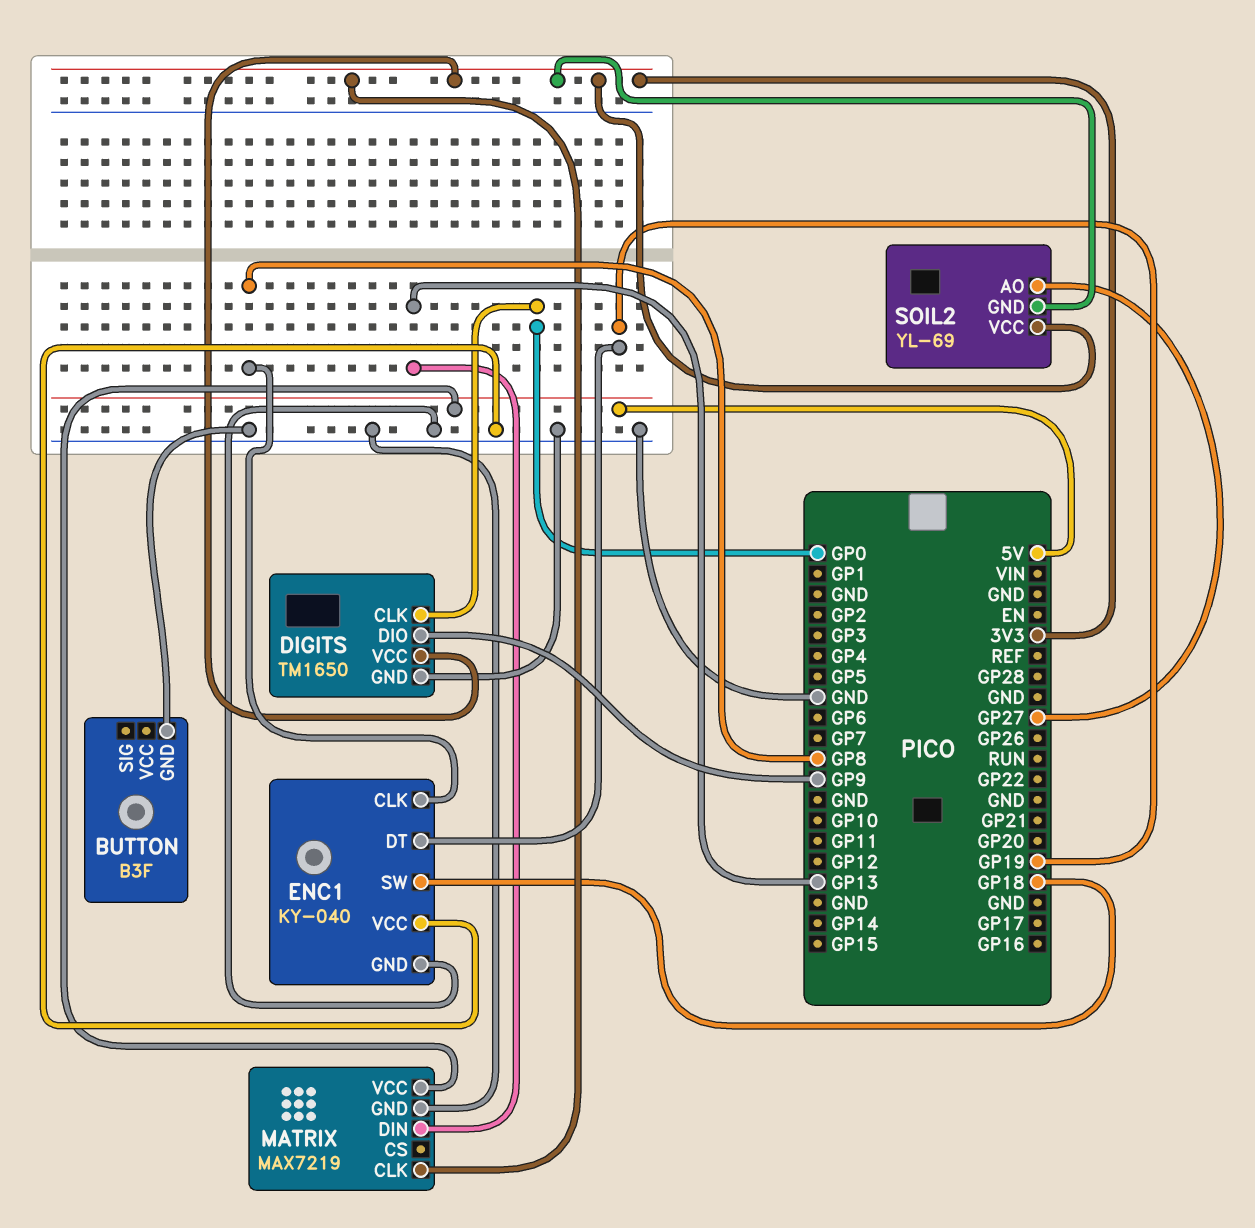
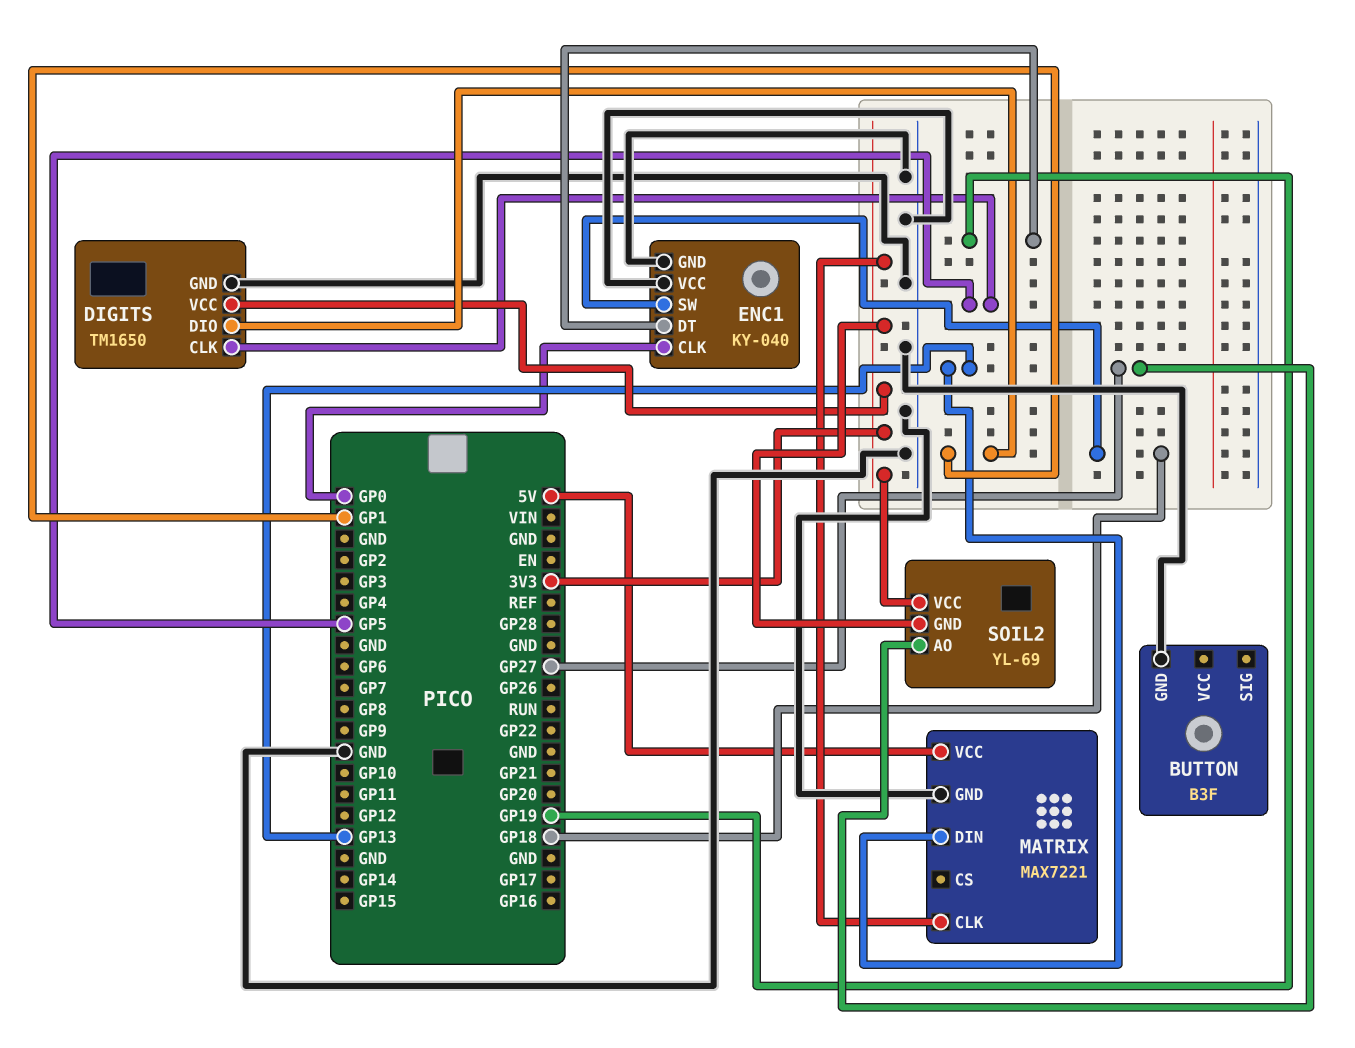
DIGITS pin CLK: GP0 -> GP5
DIGITS pin DIO: GP9 -> GP1
ENC1 pin CLK: GP8 -> GP0
MATRIX: MAX7219 -> MAX7221

